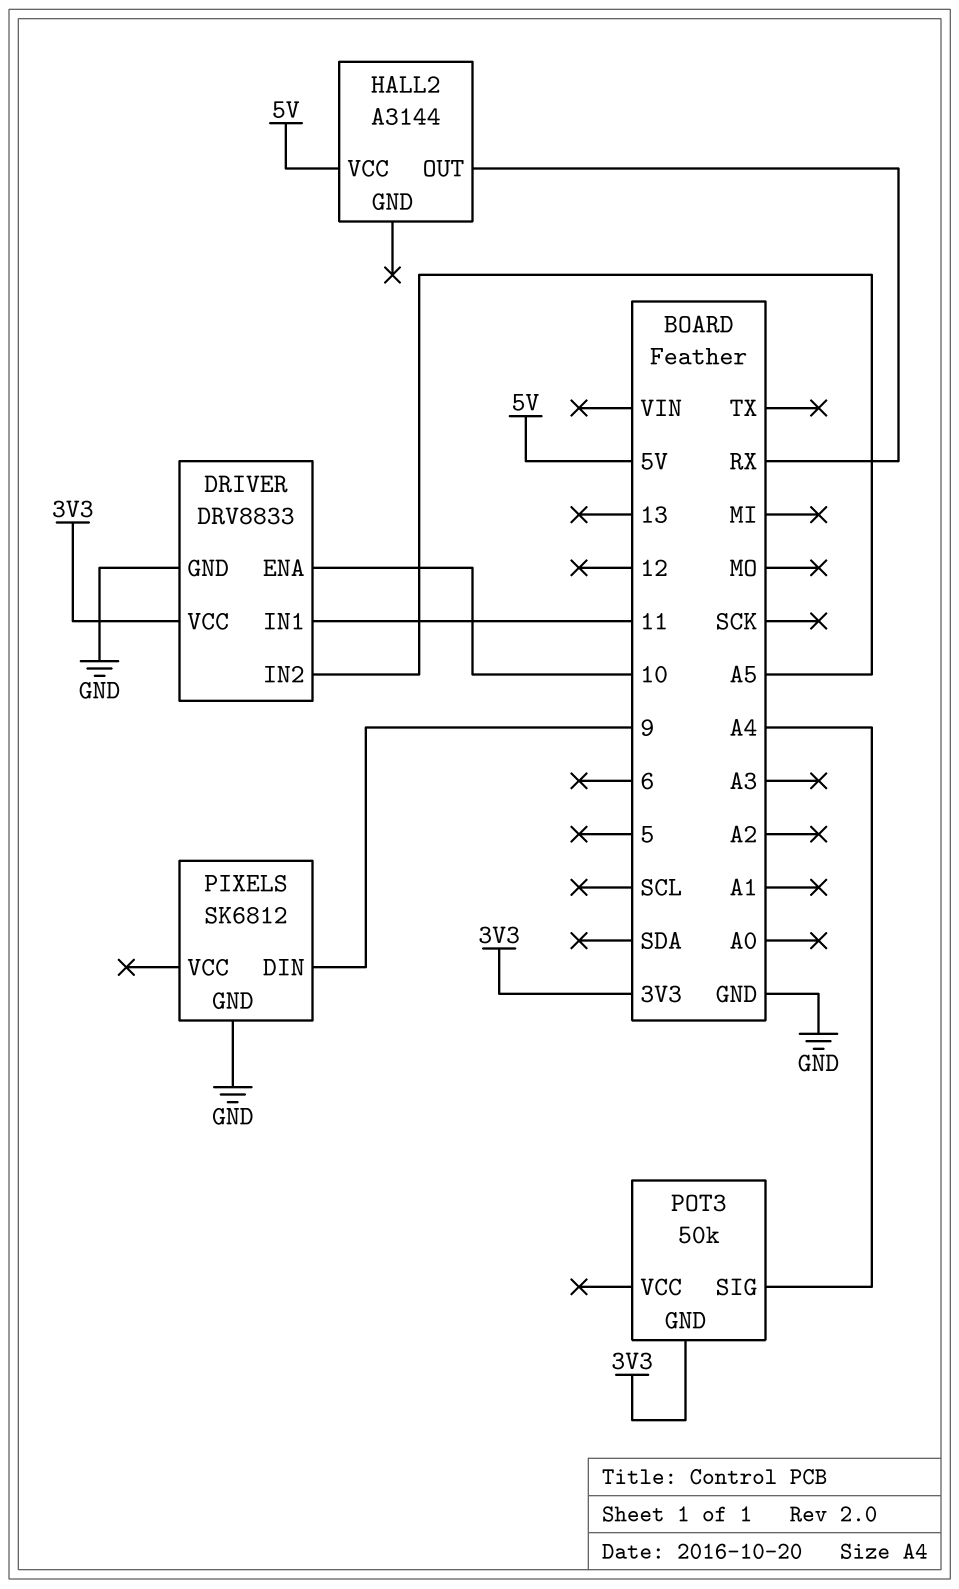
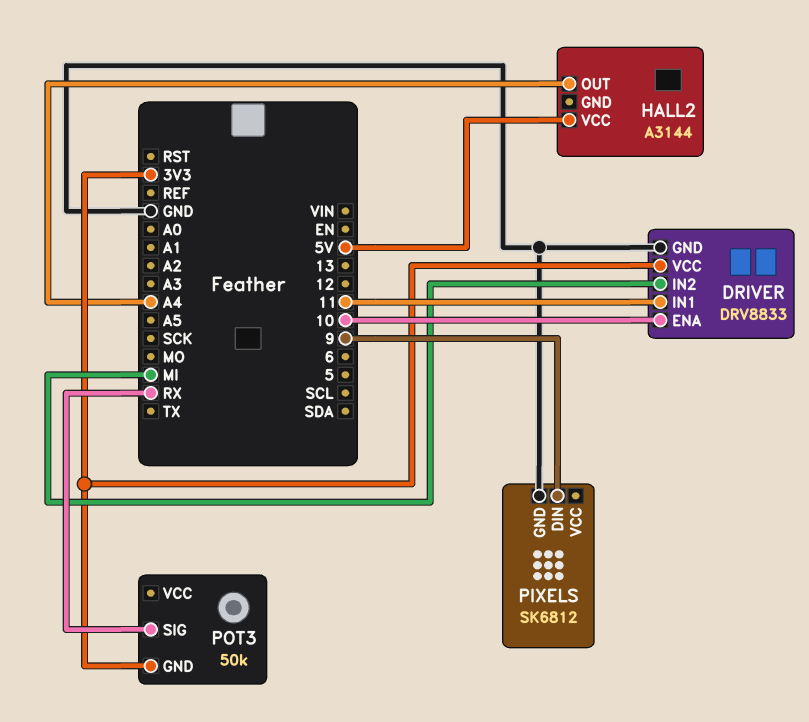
DRIVER pin IN2: A5 -> MI
HALL2 pin OUT: RX -> A4
POT3 pin SIG: A4 -> RX

